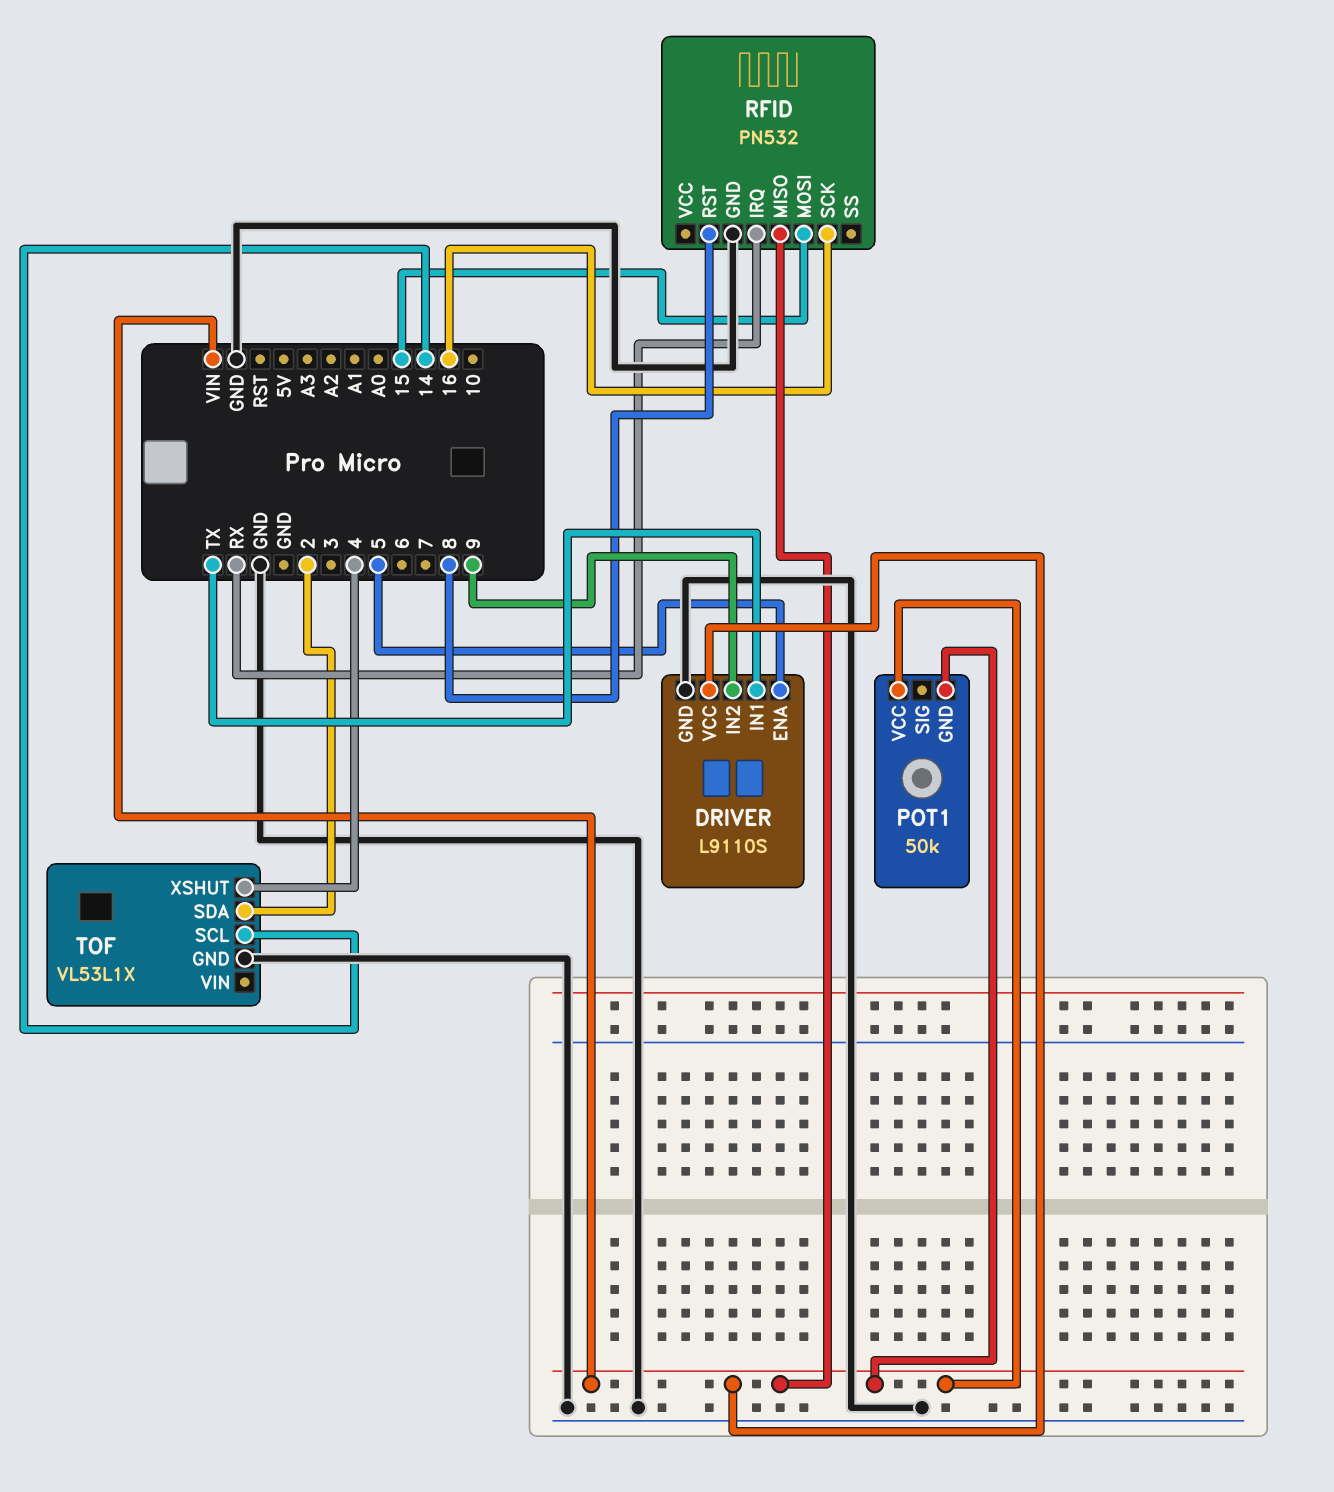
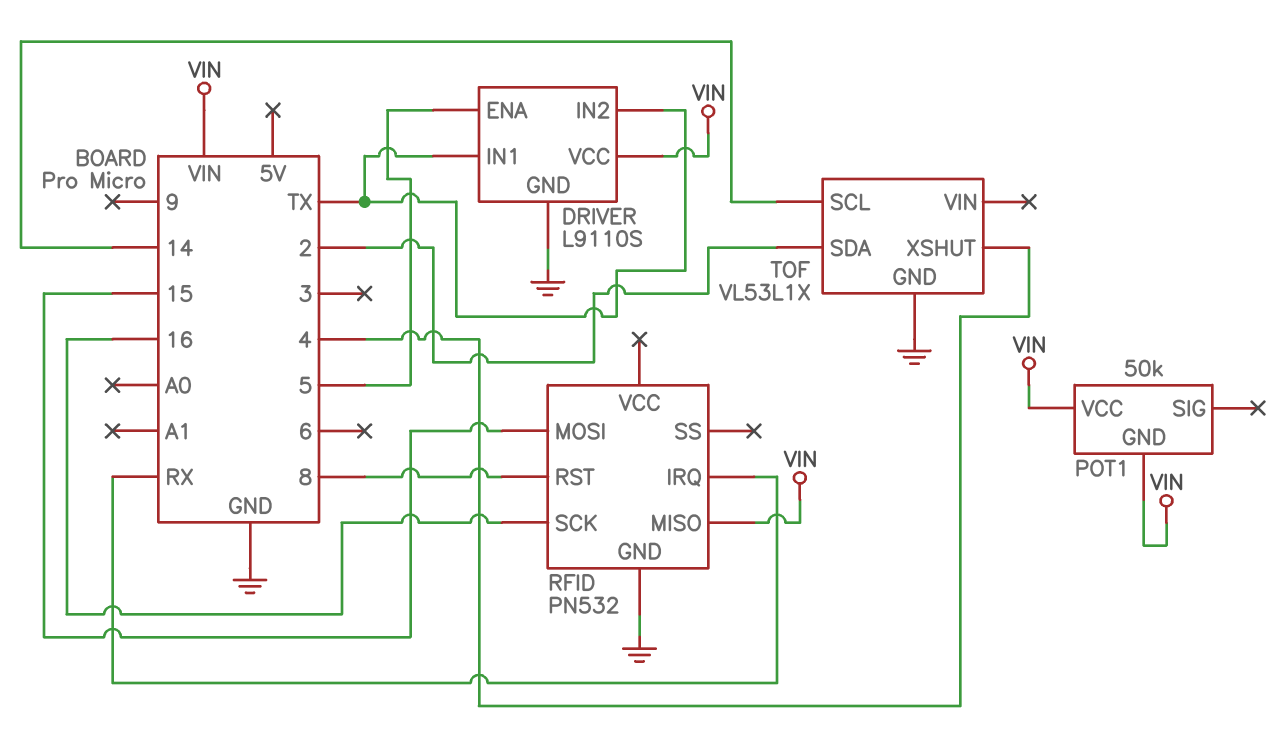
DRIVER pin IN2: 9 -> TX

